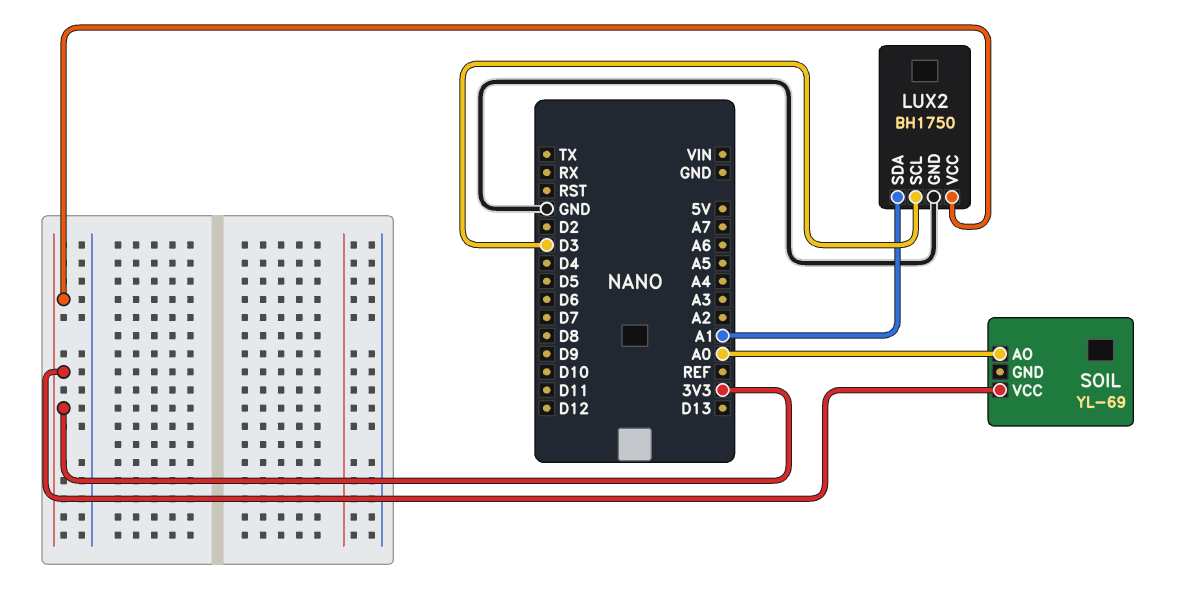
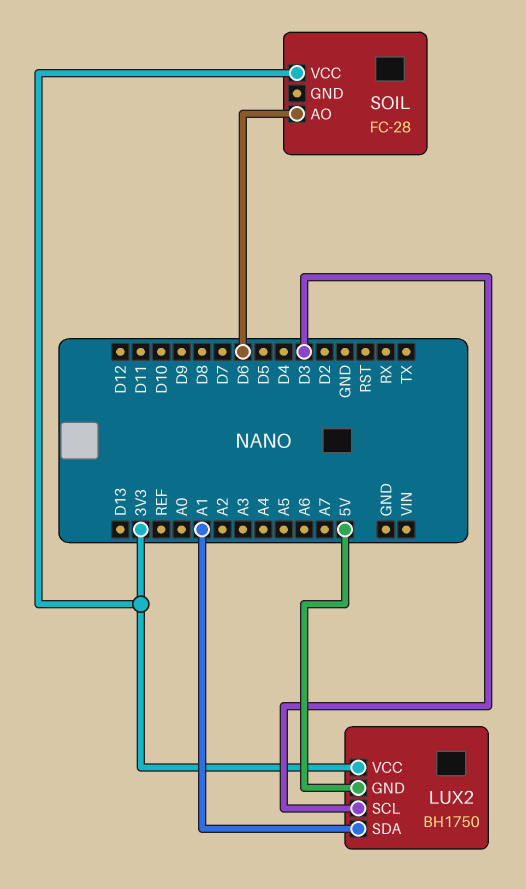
LUX2 pin GND: GND -> 5V
SOIL: YL-69 -> FC-28
SOIL pin AO: A0 -> D6

